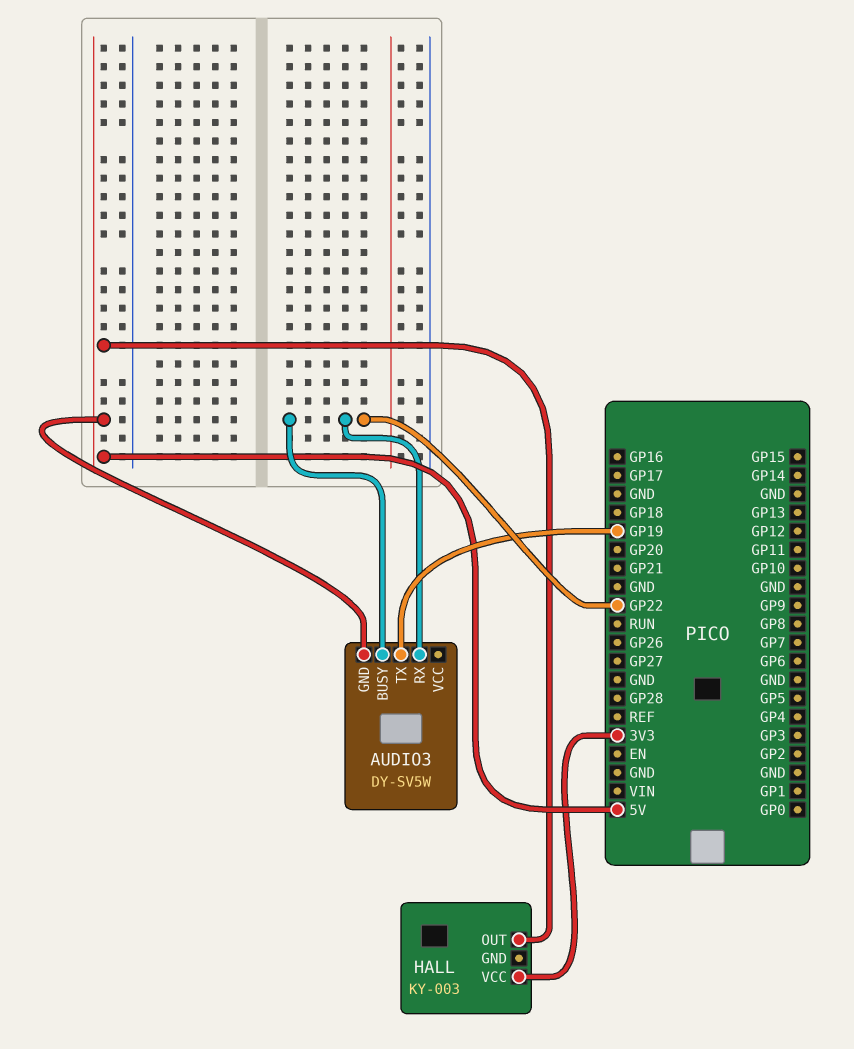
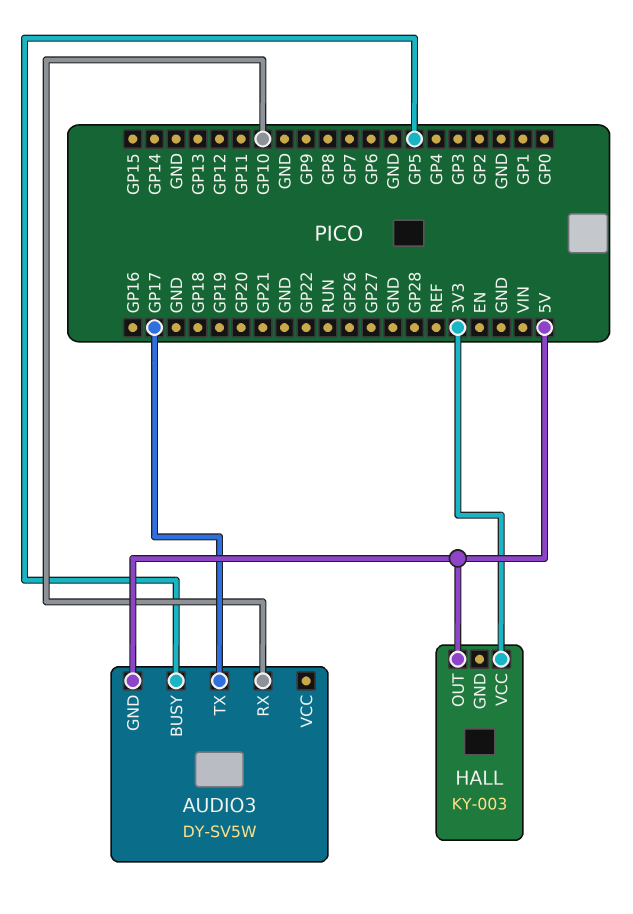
AUDIO3 pin BUSY: GP22 -> GP5
AUDIO3 pin RX: GP22 -> GP10
AUDIO3 pin TX: GP19 -> GP17

